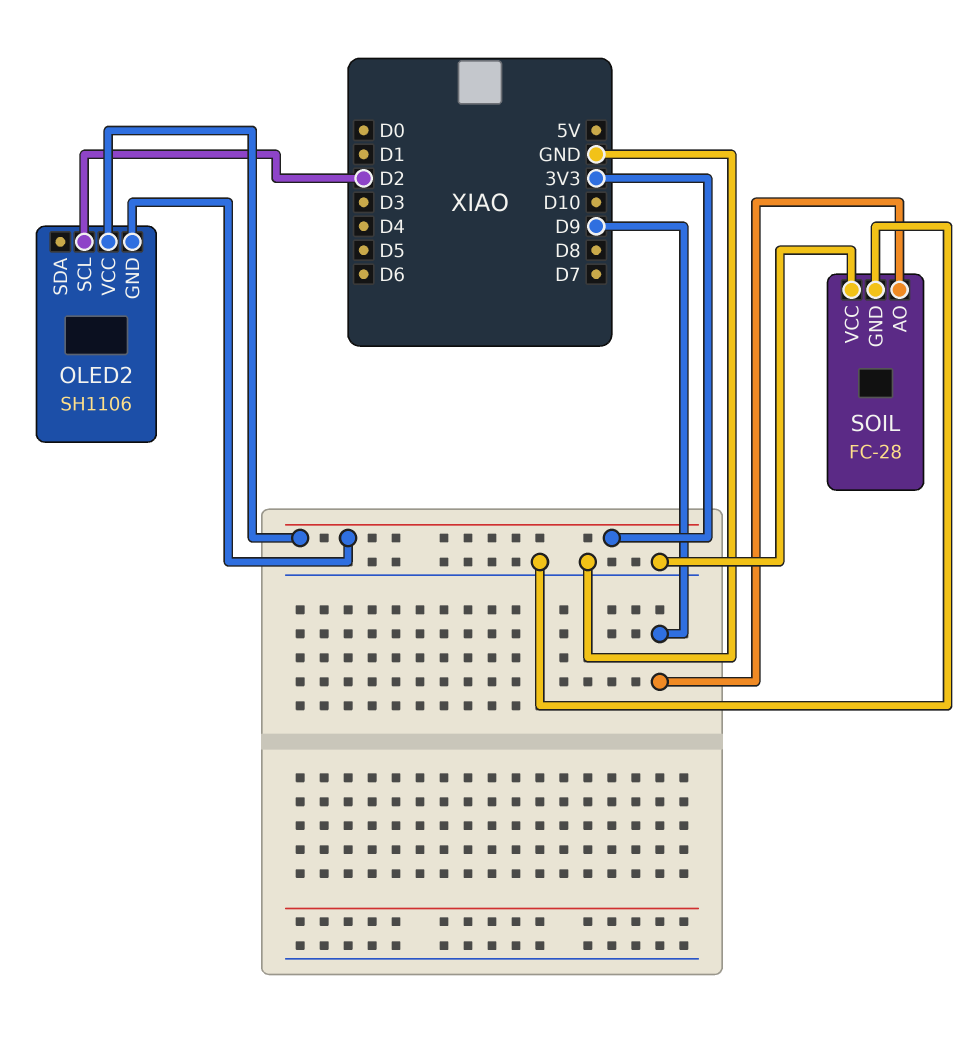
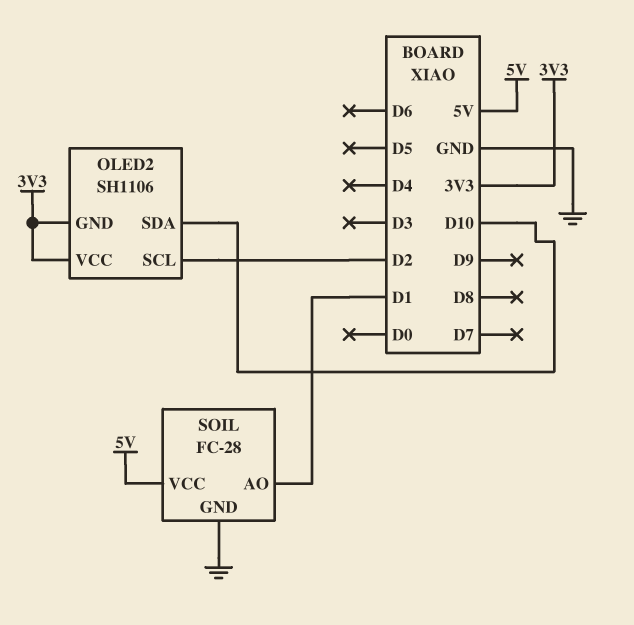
OLED2 pin SDA: none -> D10
SOIL pin AO: D9 -> D1
SOIL pin VCC: GND -> 5V

